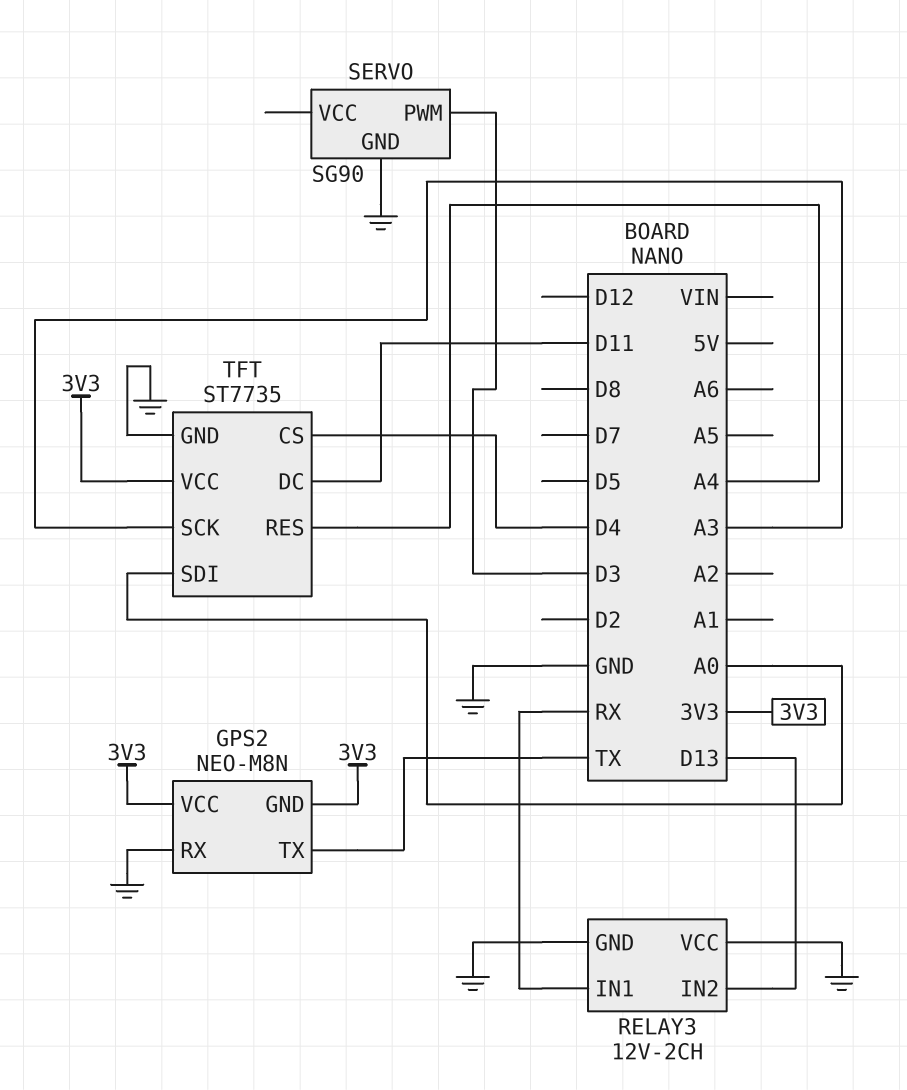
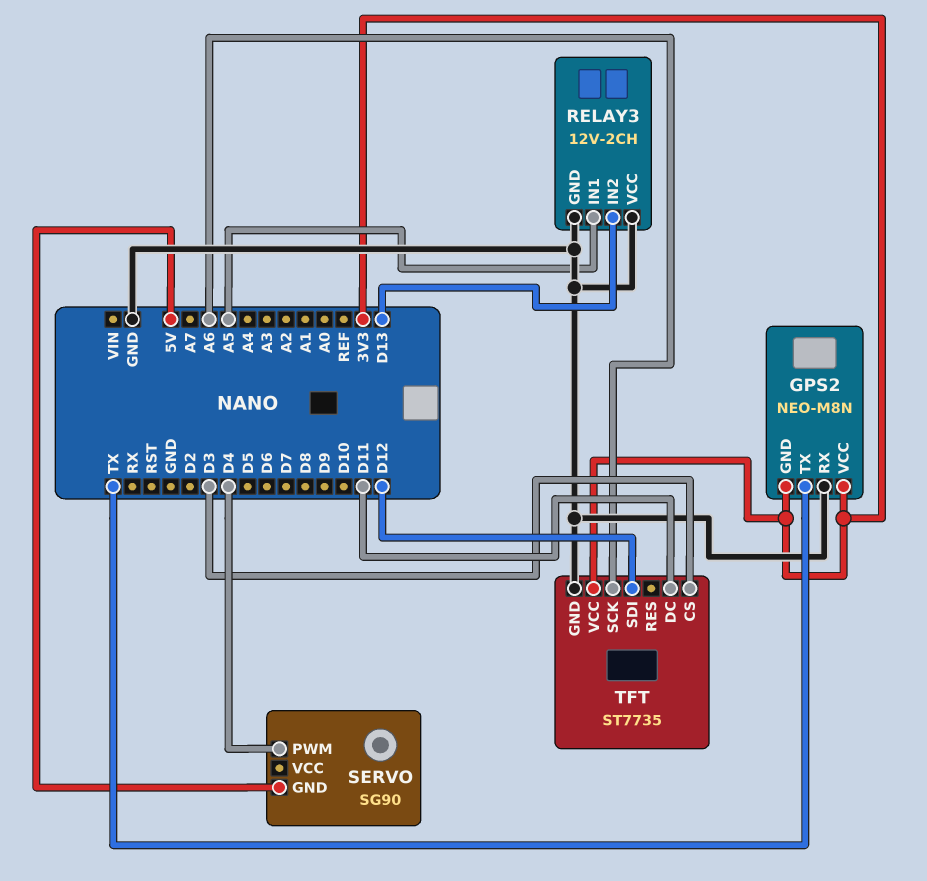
RELAY3 pin IN1: RX -> A5
SERVO pin GND: GND -> 5V
SERVO pin PWM: D3 -> D4
TFT pin CS: D4 -> D3
TFT pin RES: A4 -> none
TFT pin SCK: A3 -> A6
TFT pin SDI: A0 -> D12

